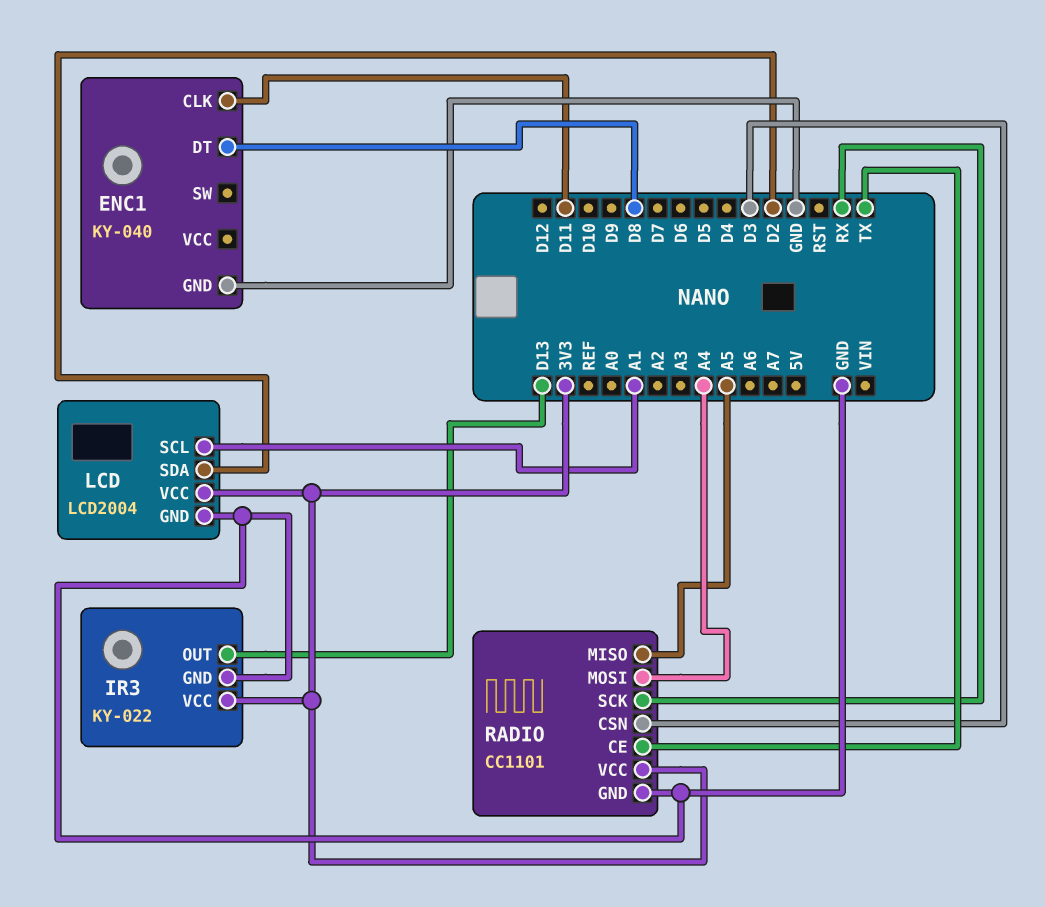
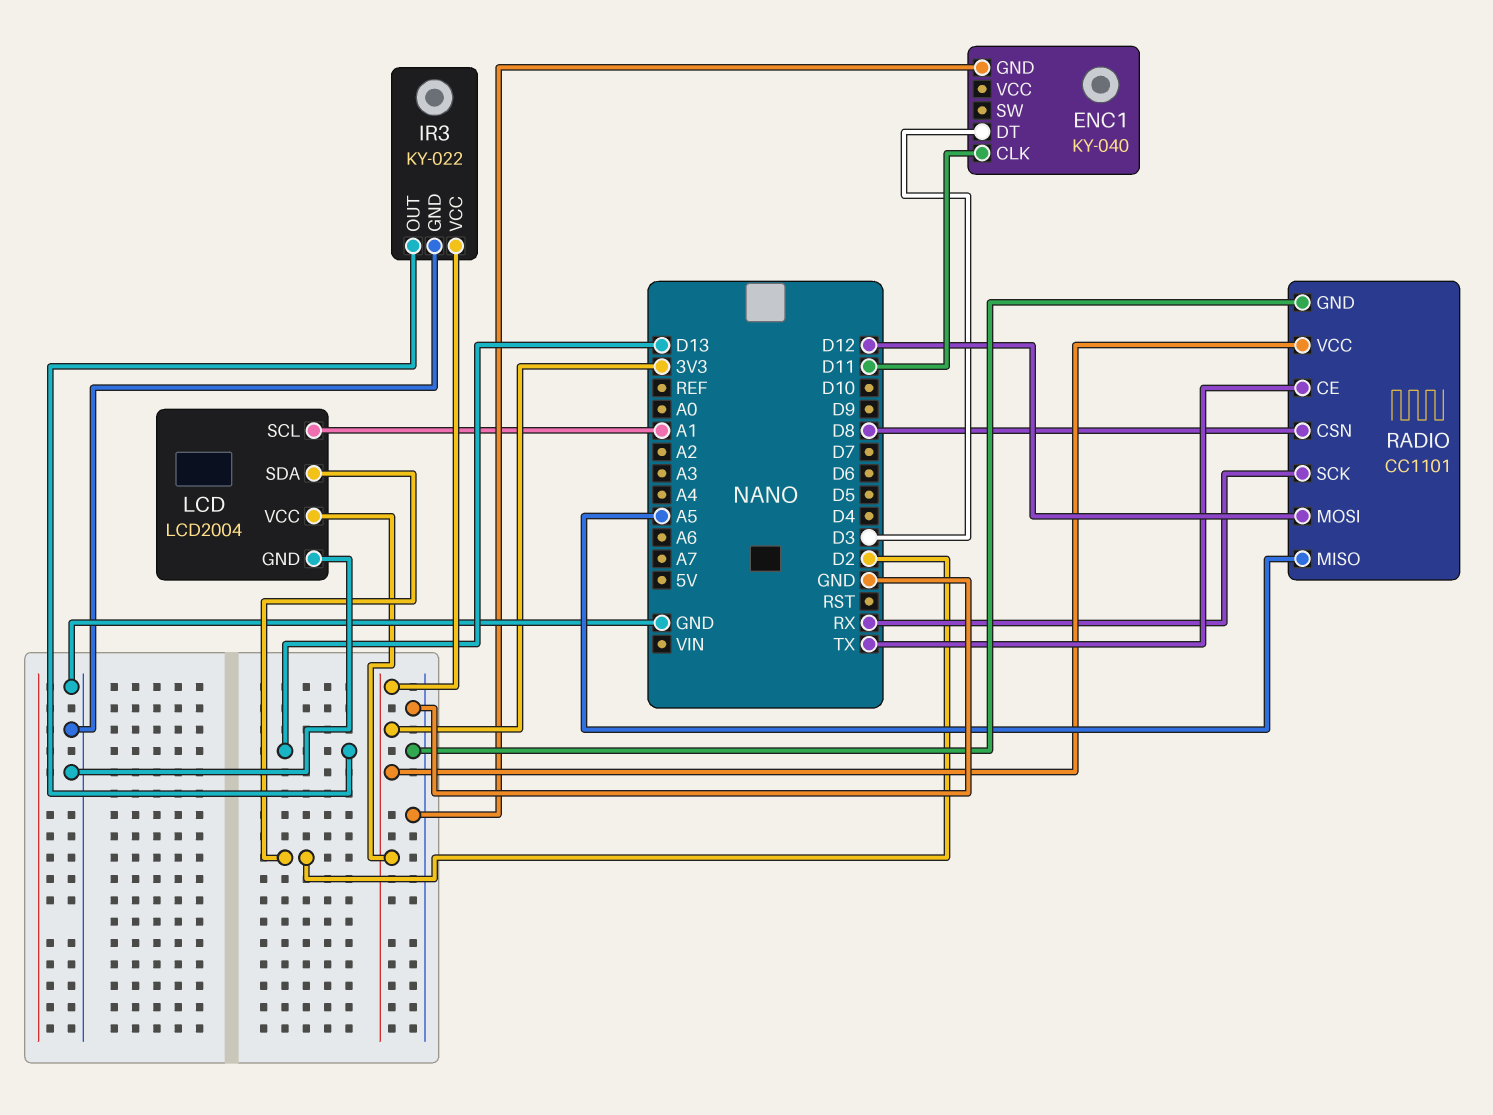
ENC1 pin DT: D8 -> D3
RADIO pin CSN: D3 -> D8
RADIO pin MOSI: A4 -> D12

